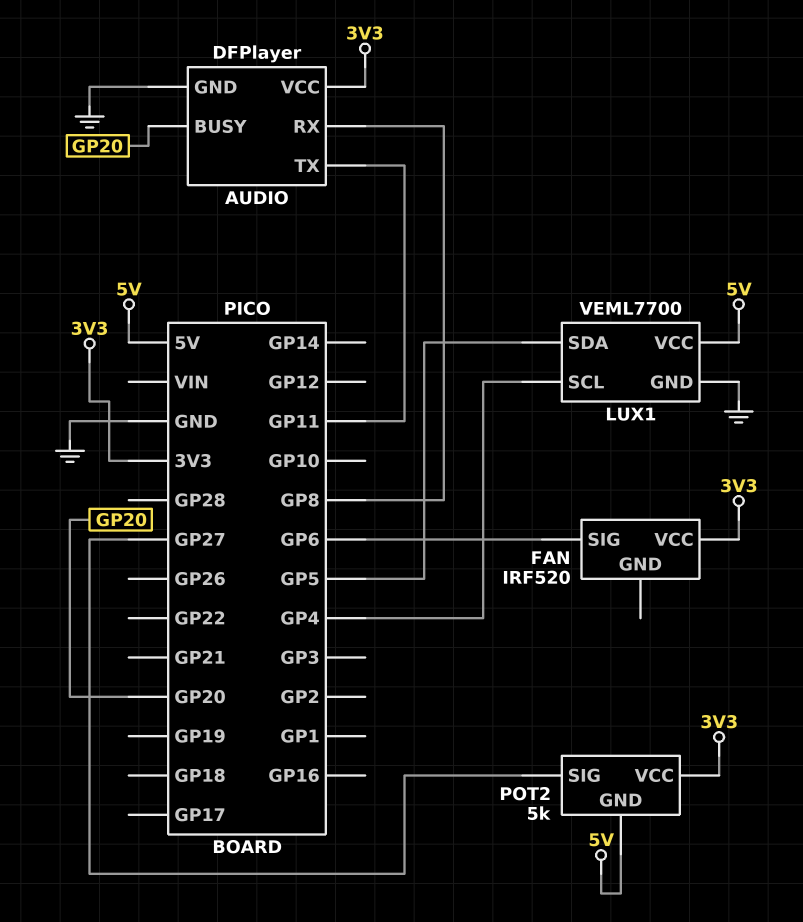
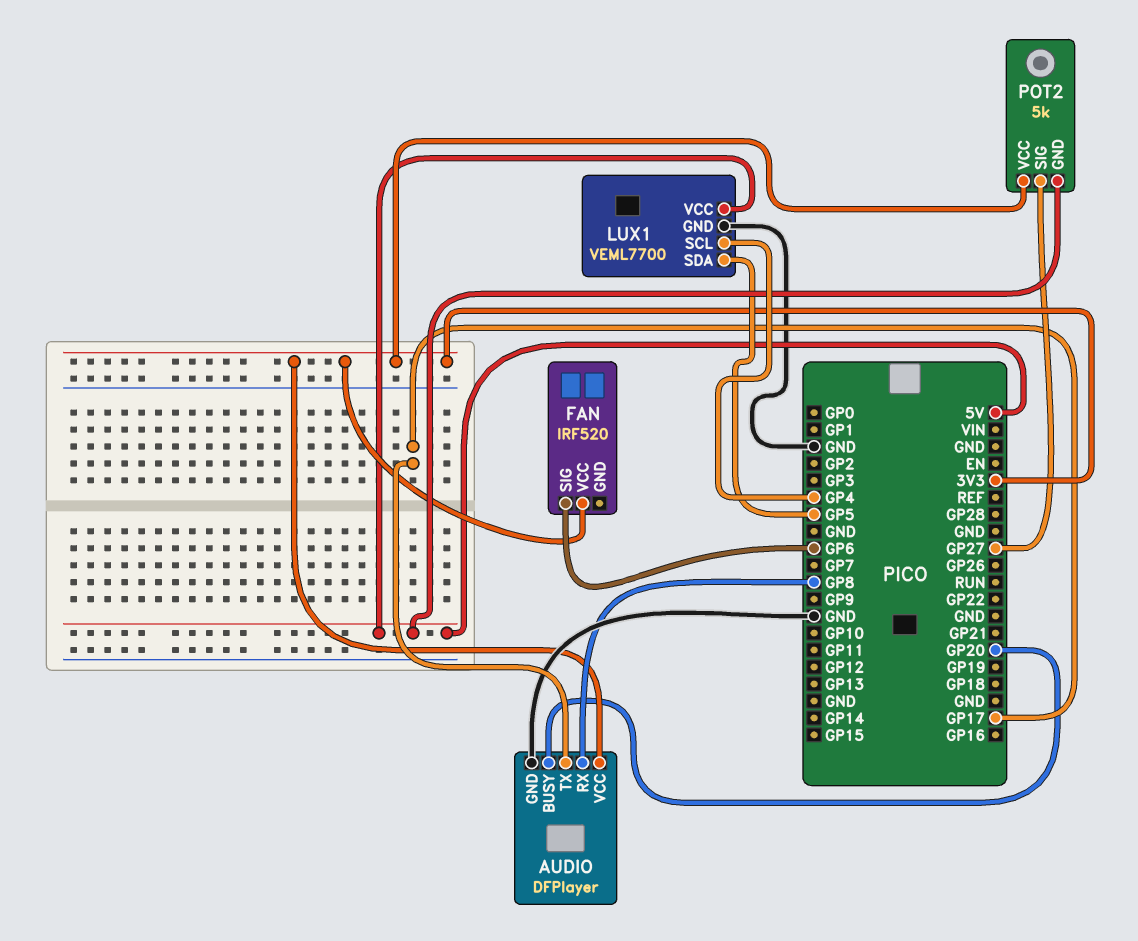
AUDIO pin TX: GP11 -> GP17

